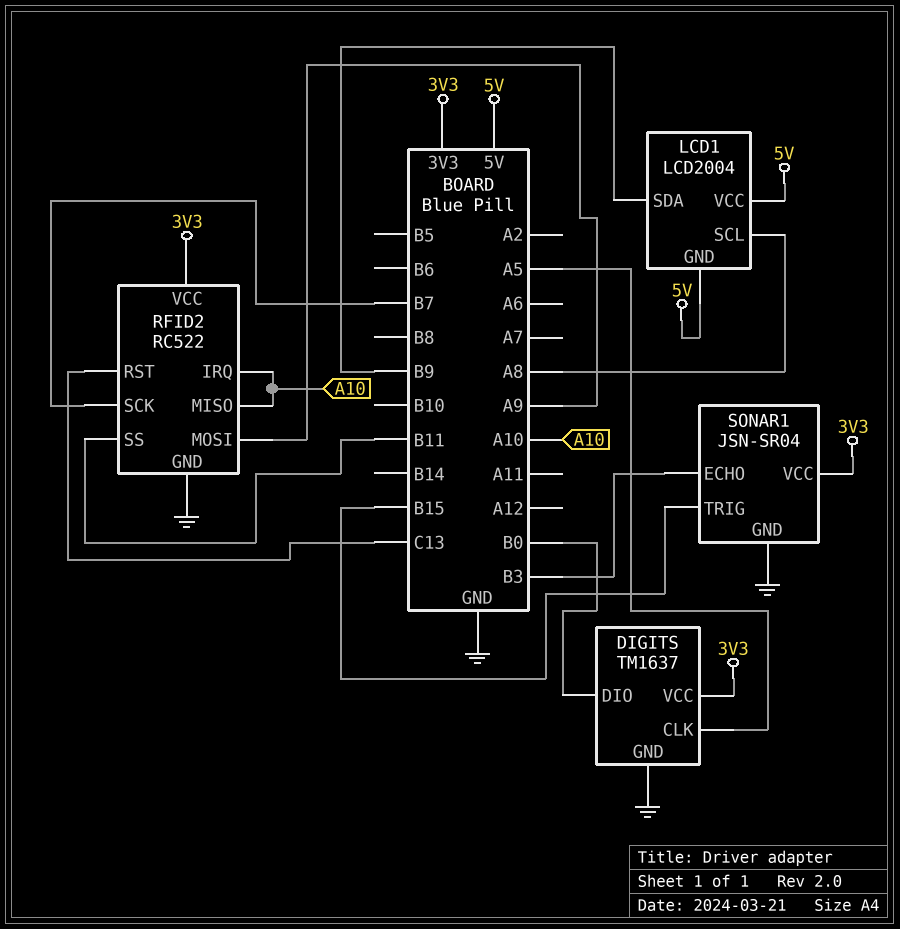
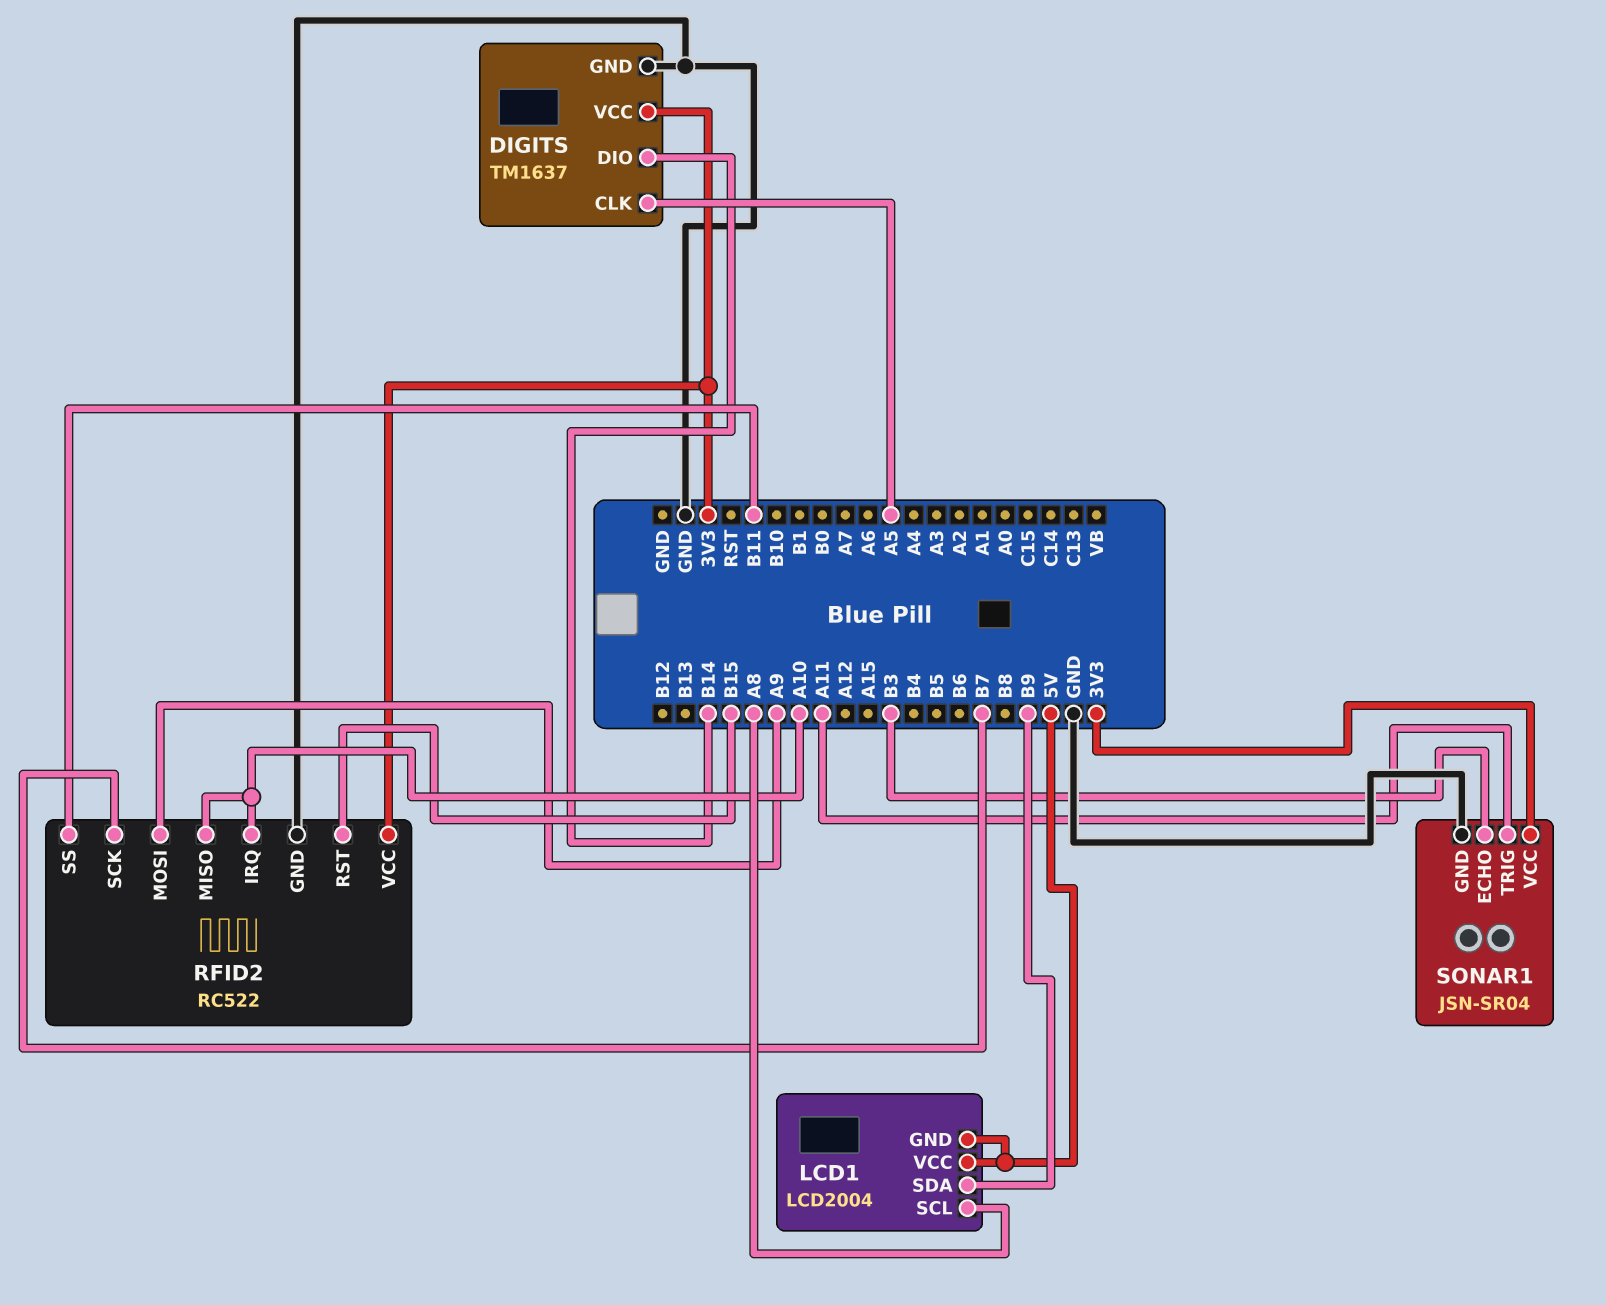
DIGITS pin DIO: B0 -> B14
RFID2 pin RST: C13 -> B15
SONAR1 pin TRIG: B15 -> A11

